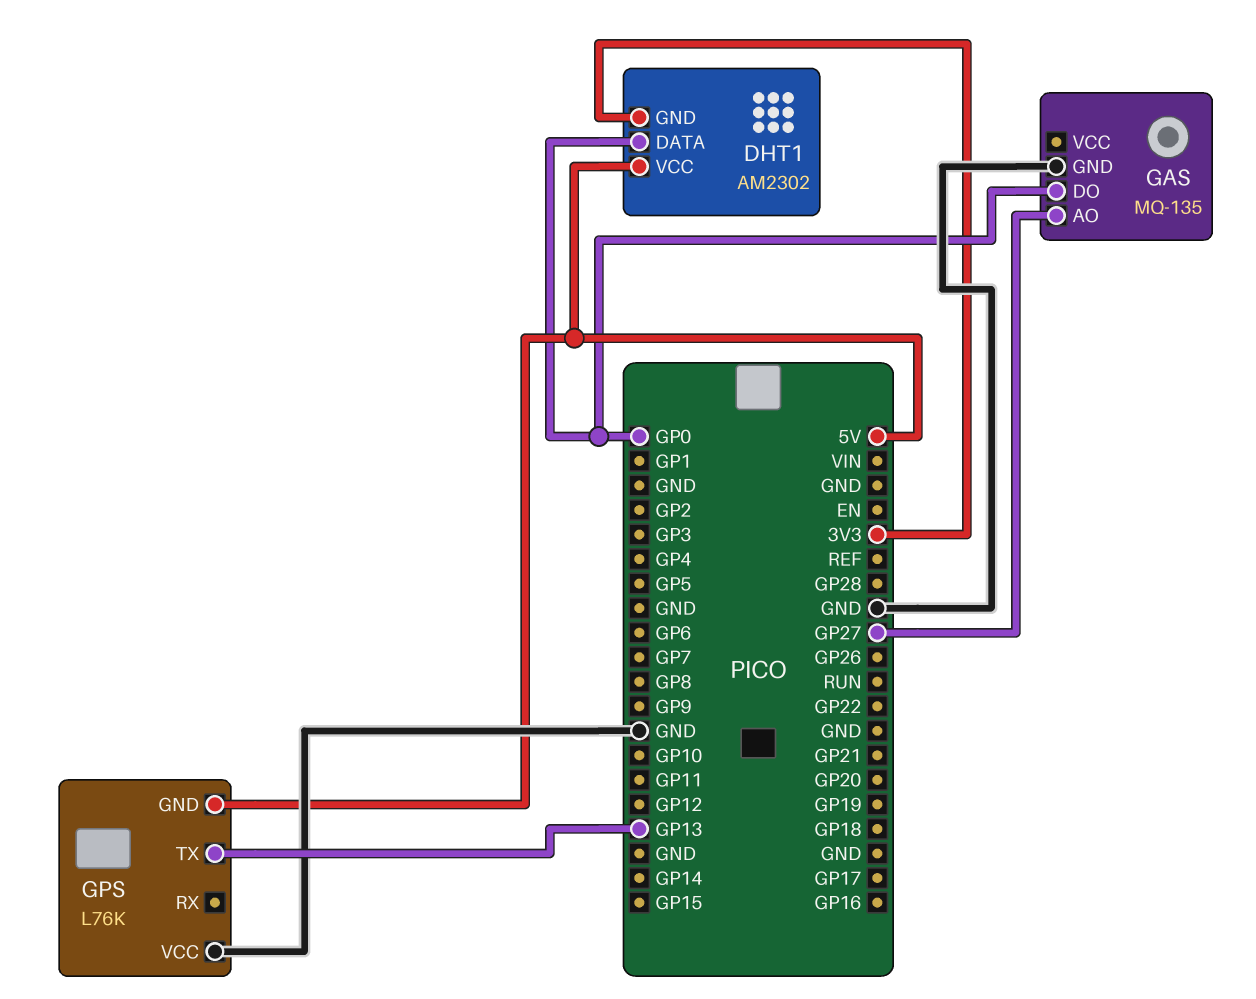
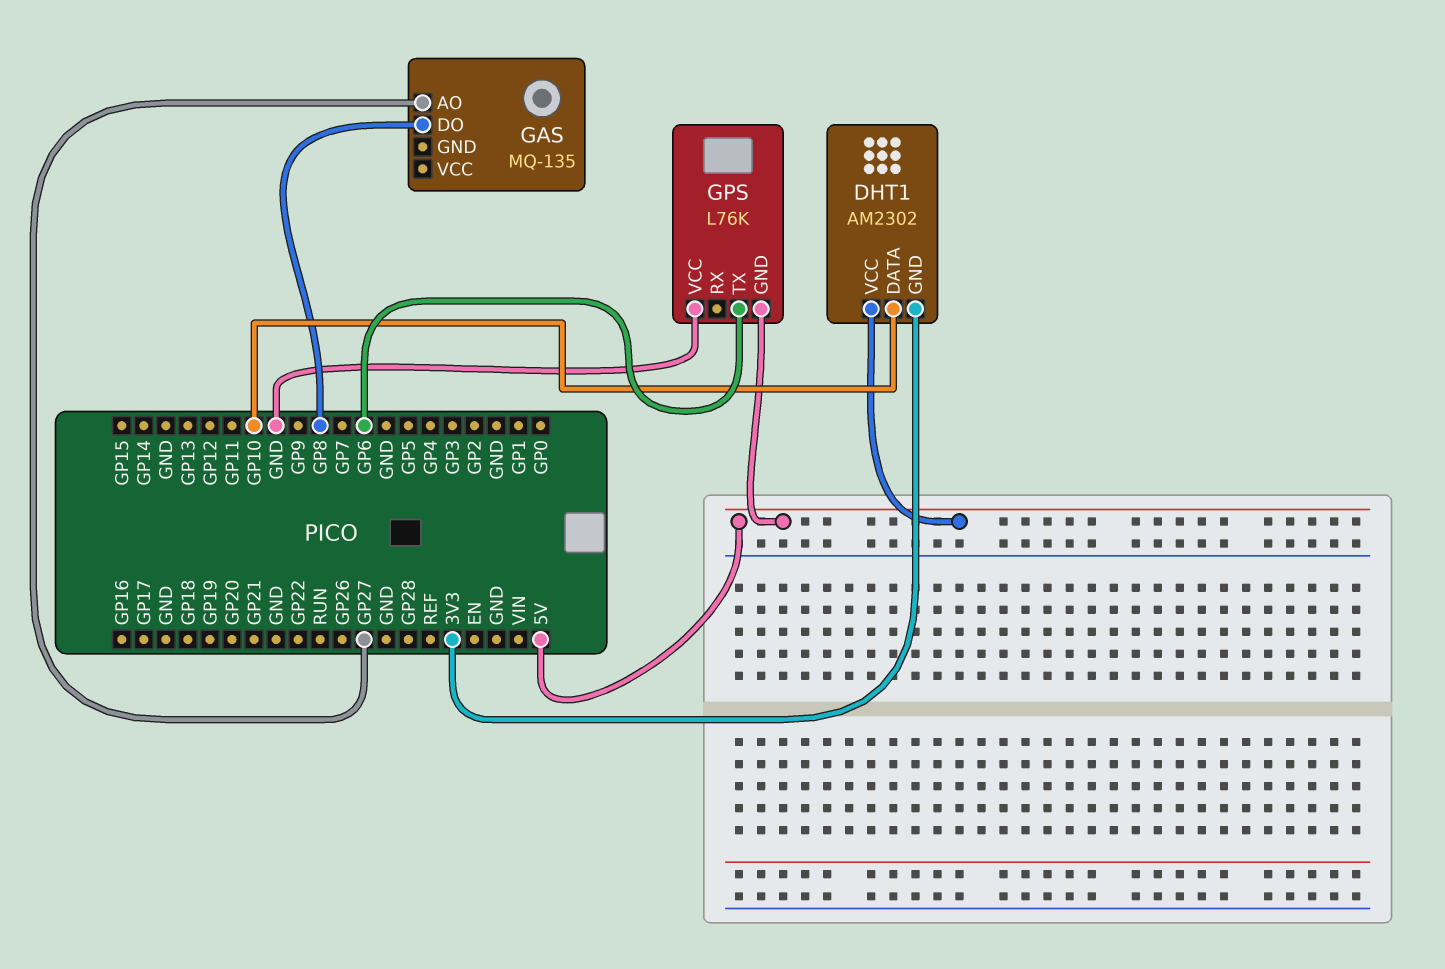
DHT1 pin DATA: GP0 -> GP10
GAS pin DO: GP0 -> GP8
GAS pin GND: GND -> none
GPS pin TX: GP13 -> GP6

